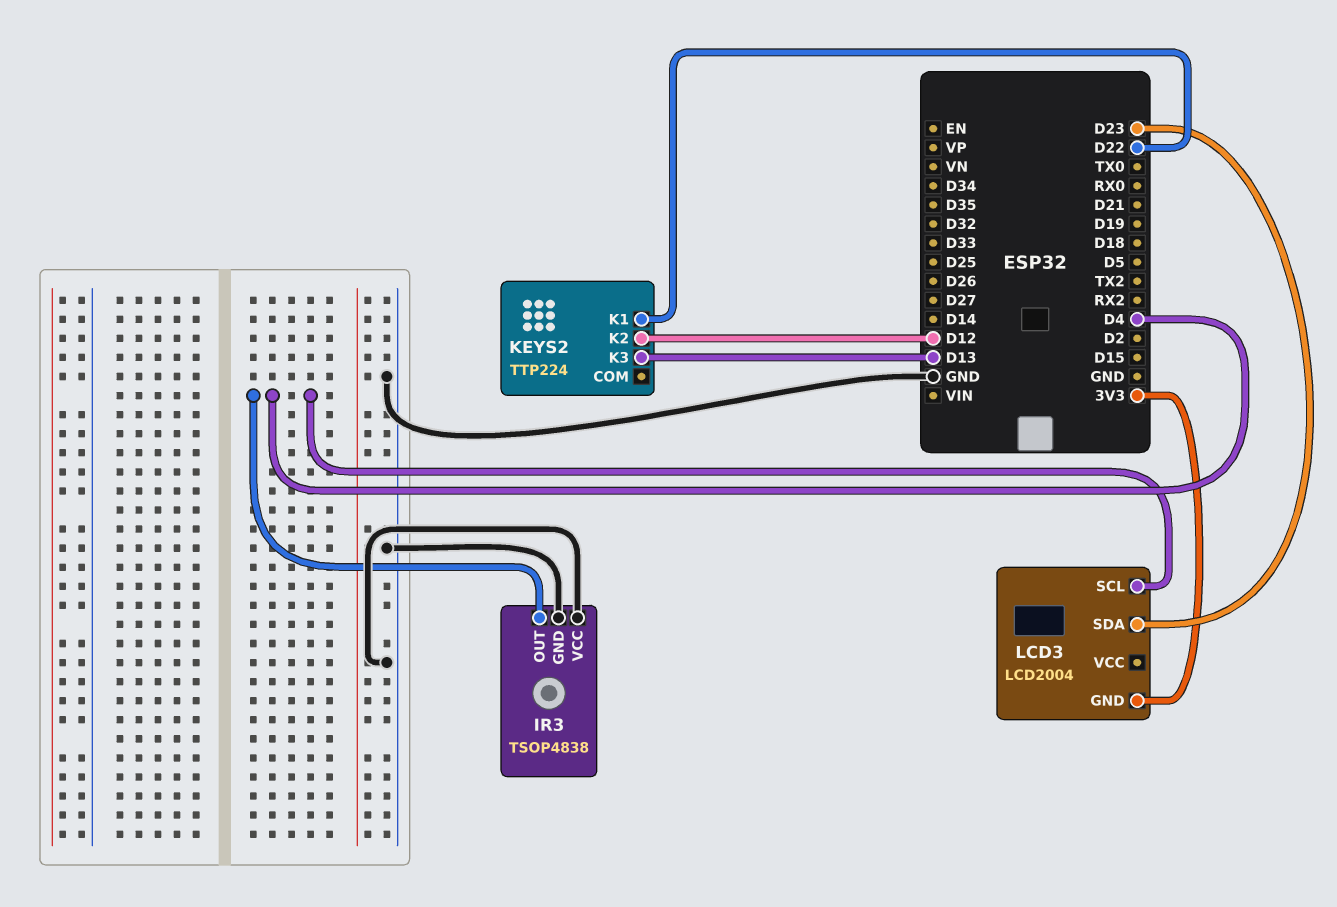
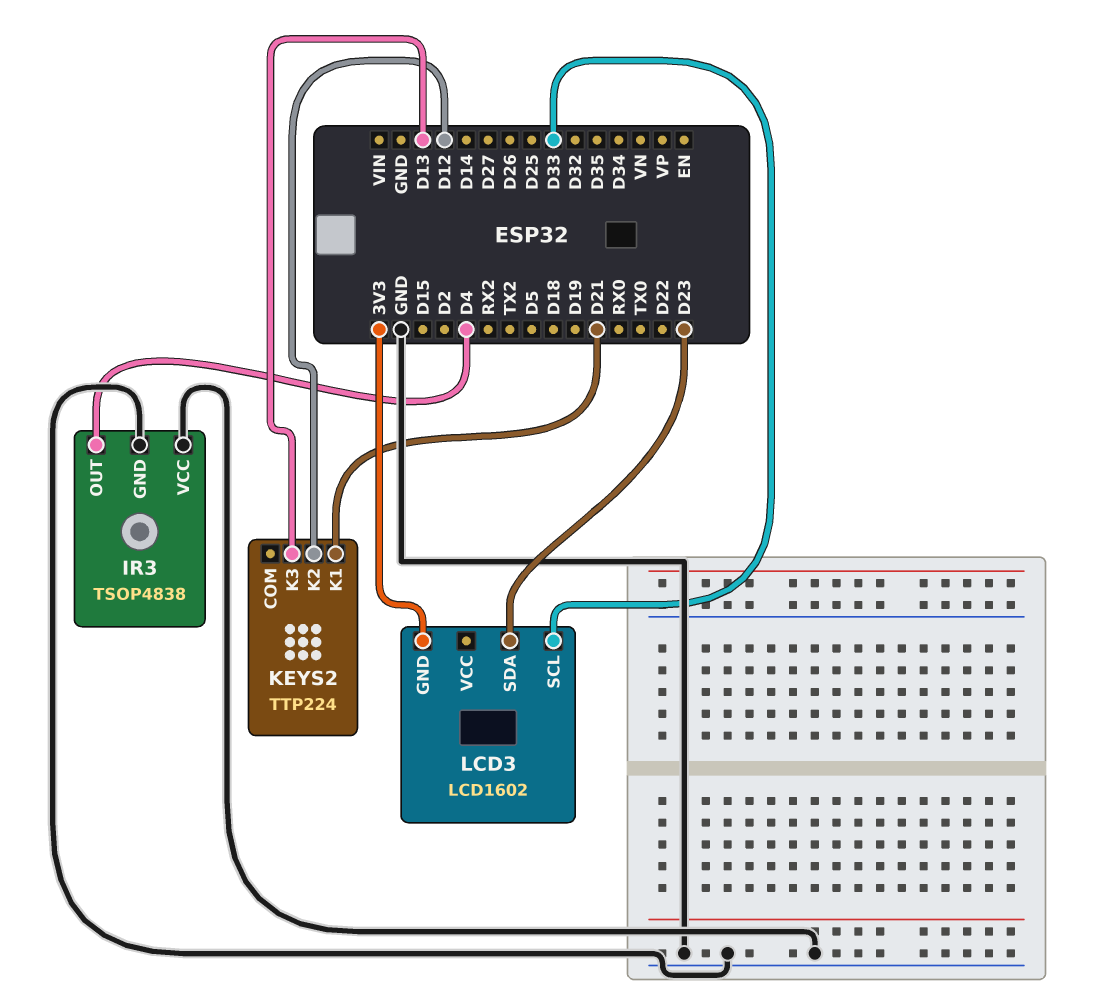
KEYS2 pin K1: D22 -> D21
LCD3: LCD2004 -> LCD1602
LCD3 pin SCL: D4 -> D33

